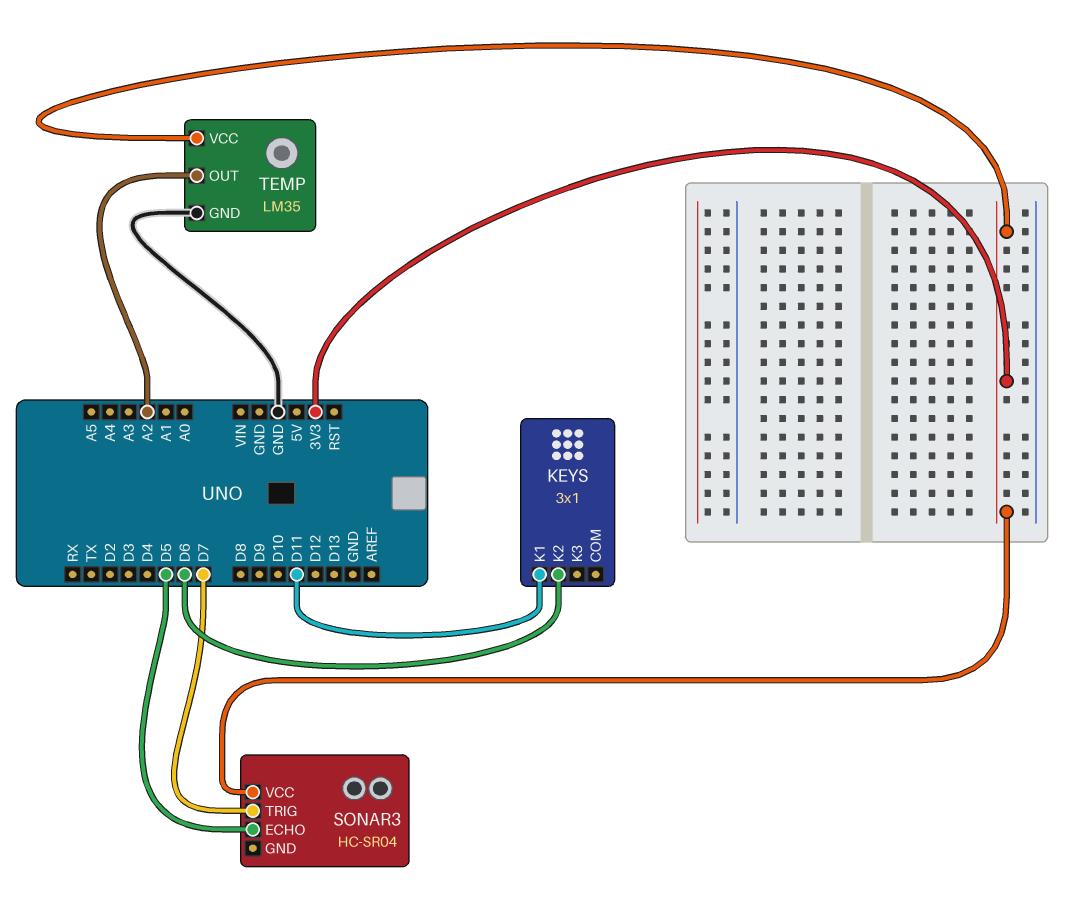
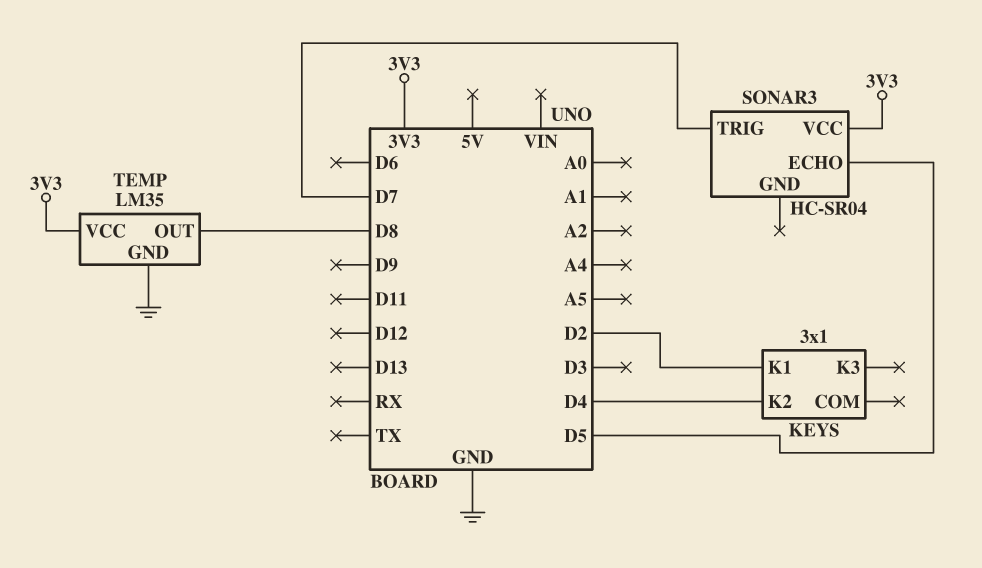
KEYS pin K1: D11 -> D2
KEYS pin K2: D6 -> D4
TEMP pin OUT: A2 -> D8

